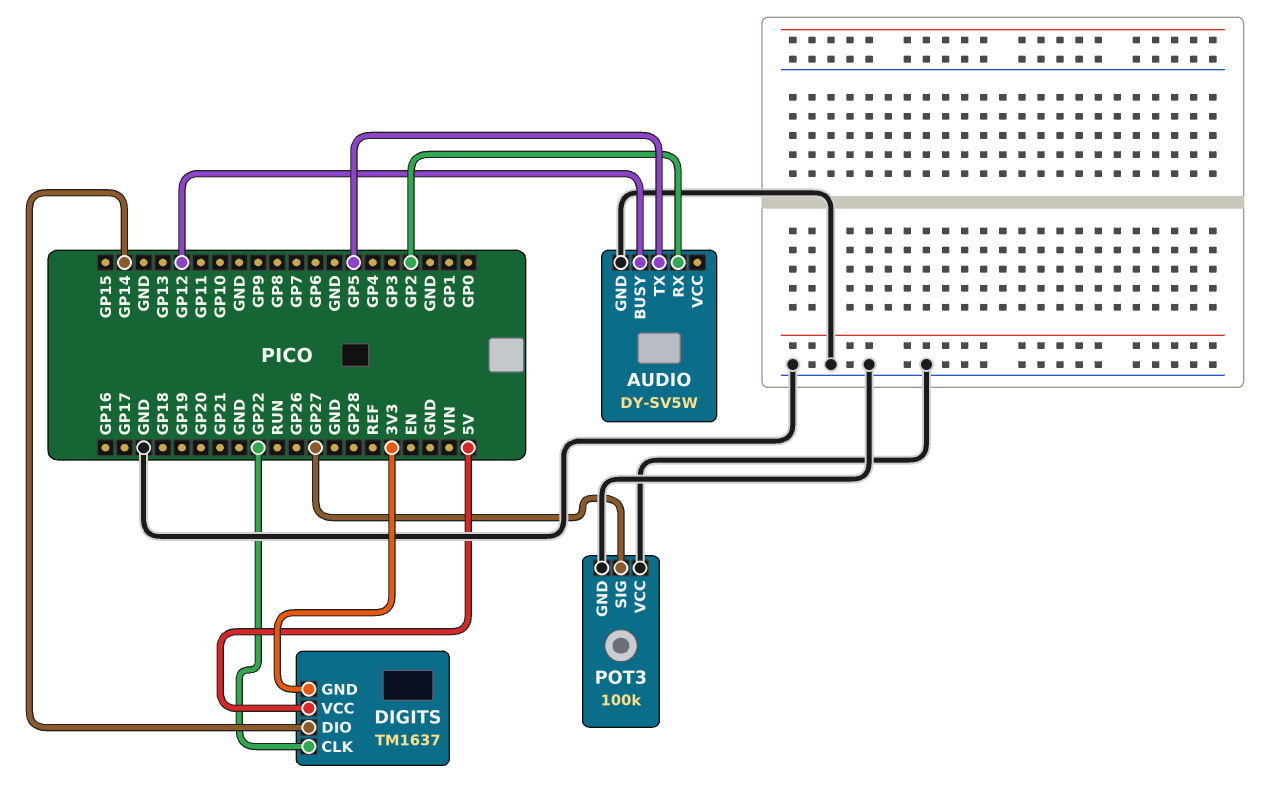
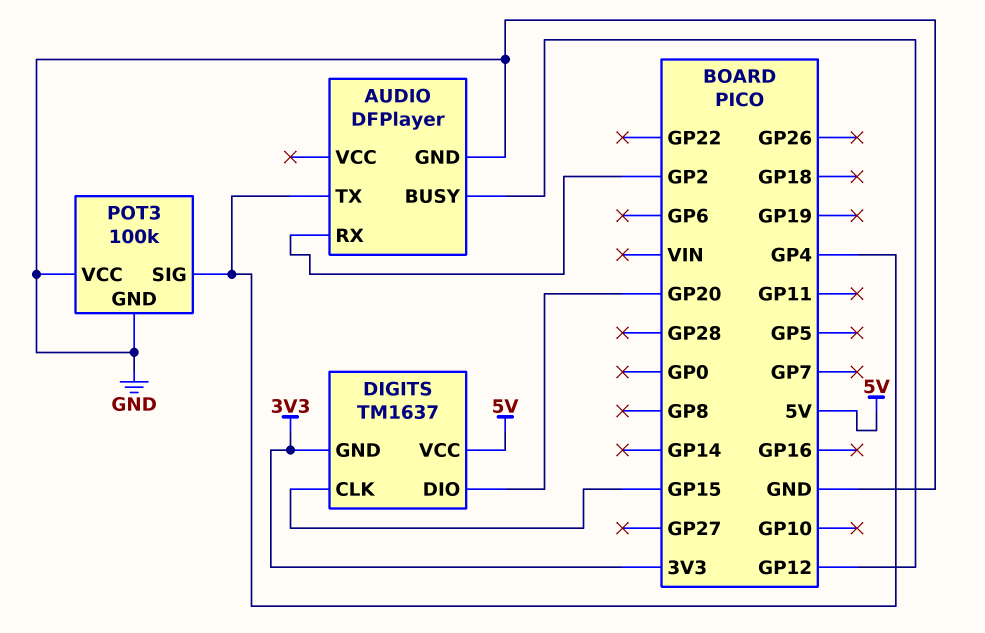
AUDIO: DY-SV5W -> DFPlayer
AUDIO pin TX: GP5 -> GP4
DIGITS pin CLK: GP22 -> GP15
DIGITS pin DIO: GP14 -> GP20
POT3 pin SIG: GP27 -> GP4

